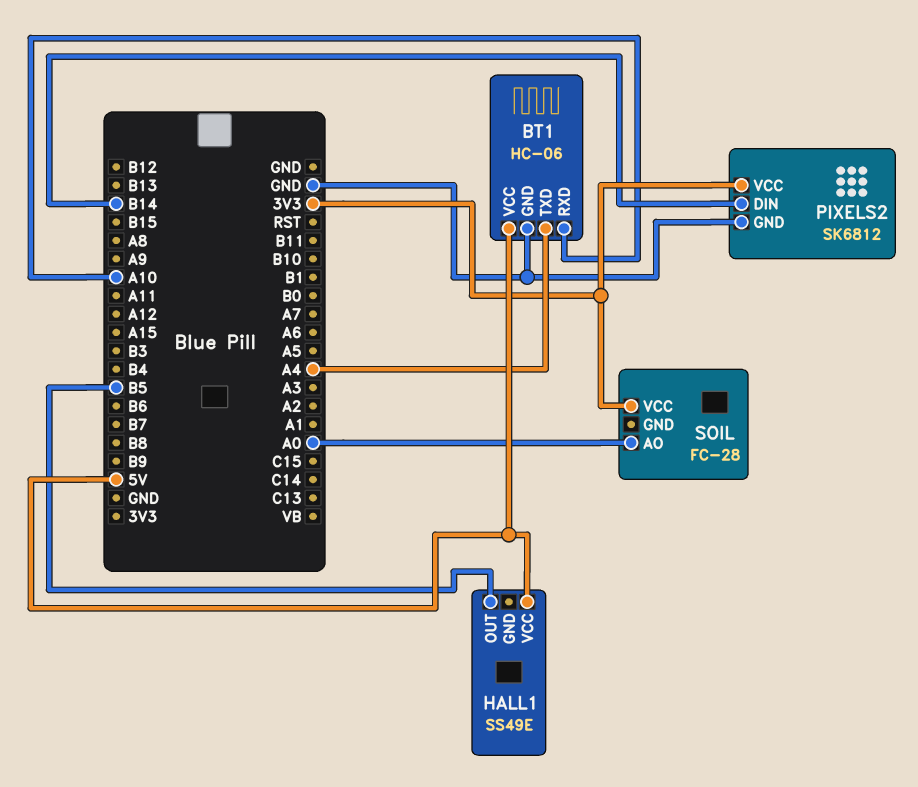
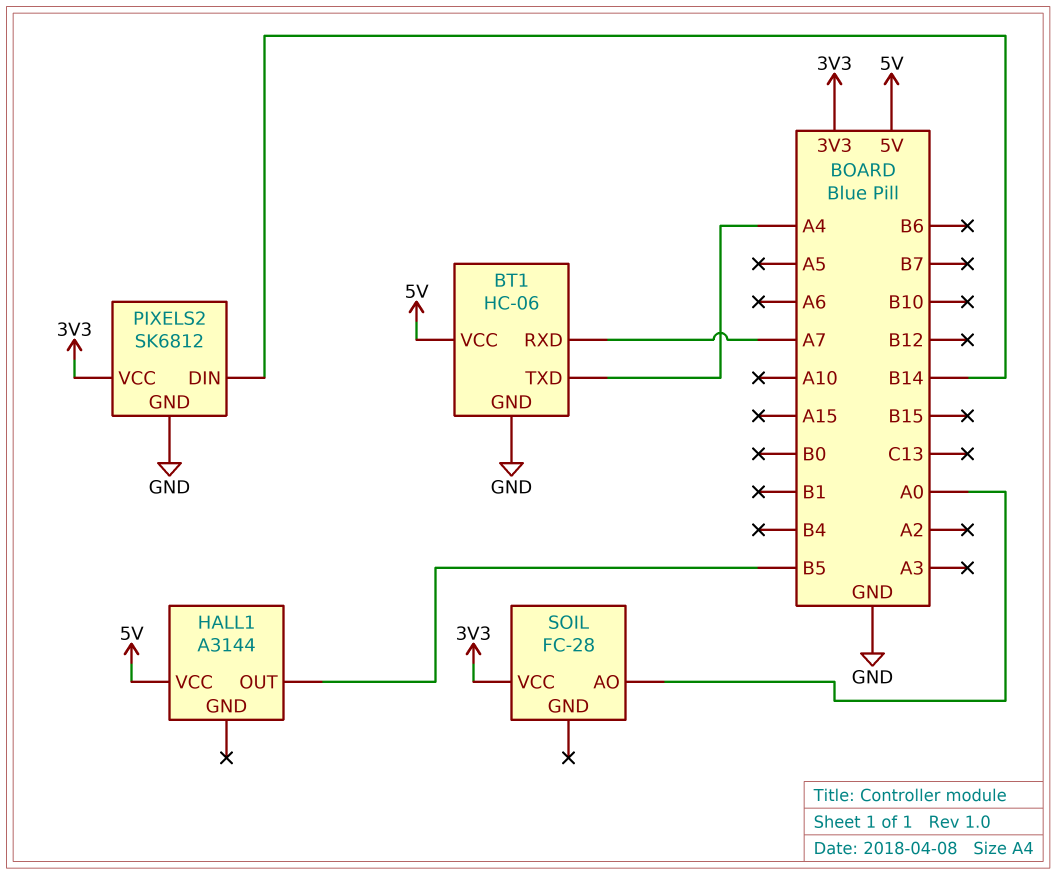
BT1 pin RXD: A10 -> A7
HALL1: SS49E -> A3144

